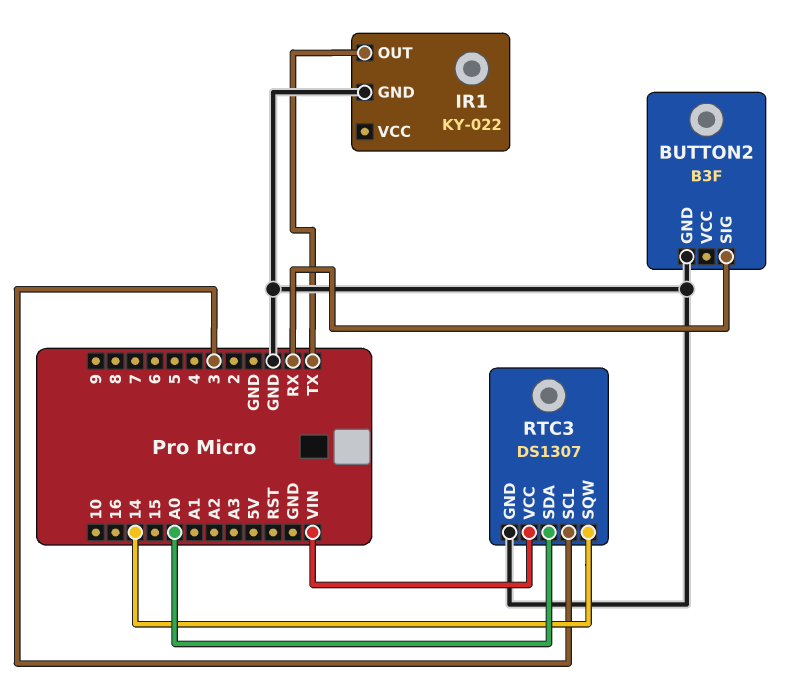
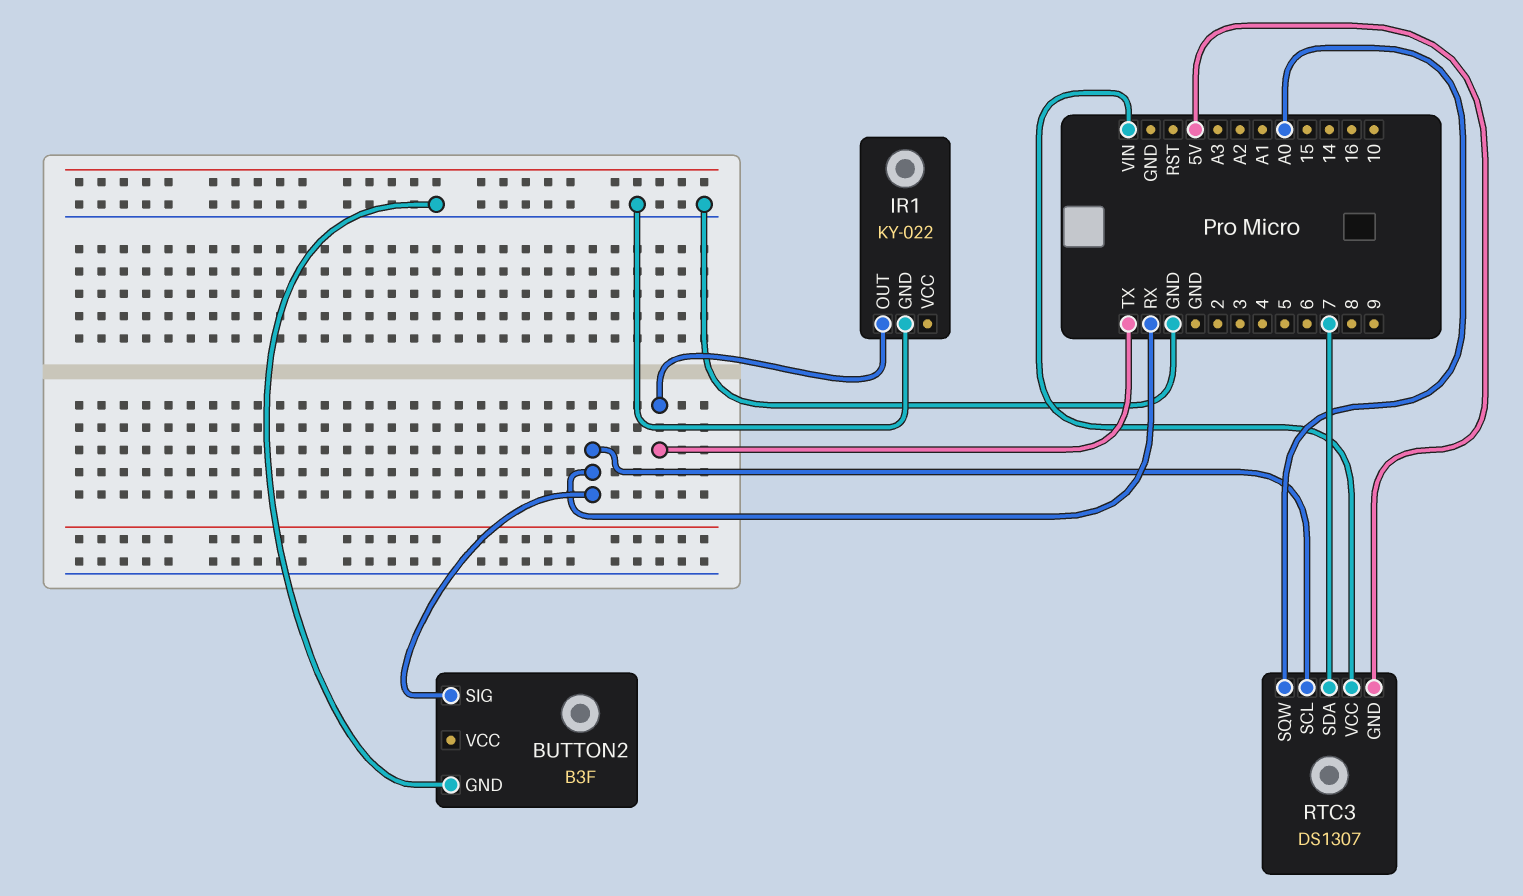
RTC3 pin GND: GND -> 5V
RTC3 pin SCL: 3 -> RX
RTC3 pin SDA: A0 -> 7
RTC3 pin SQW: 14 -> A0

